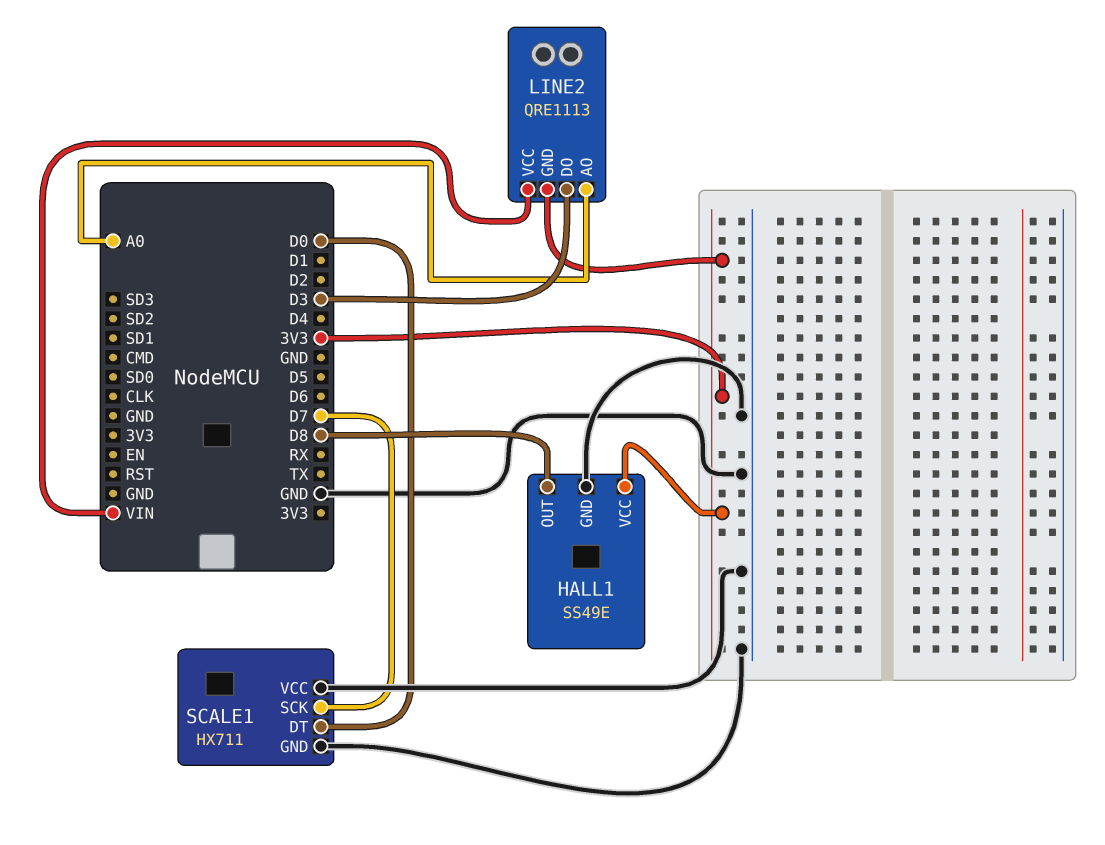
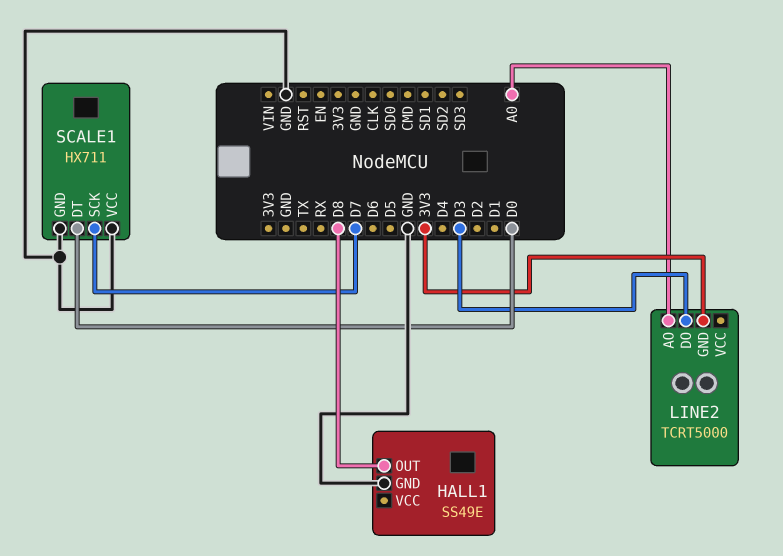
HALL1 pin VCC: 3V3 -> none
LINE2: QRE1113 -> TCRT5000
LINE2 pin VCC: VIN -> none

